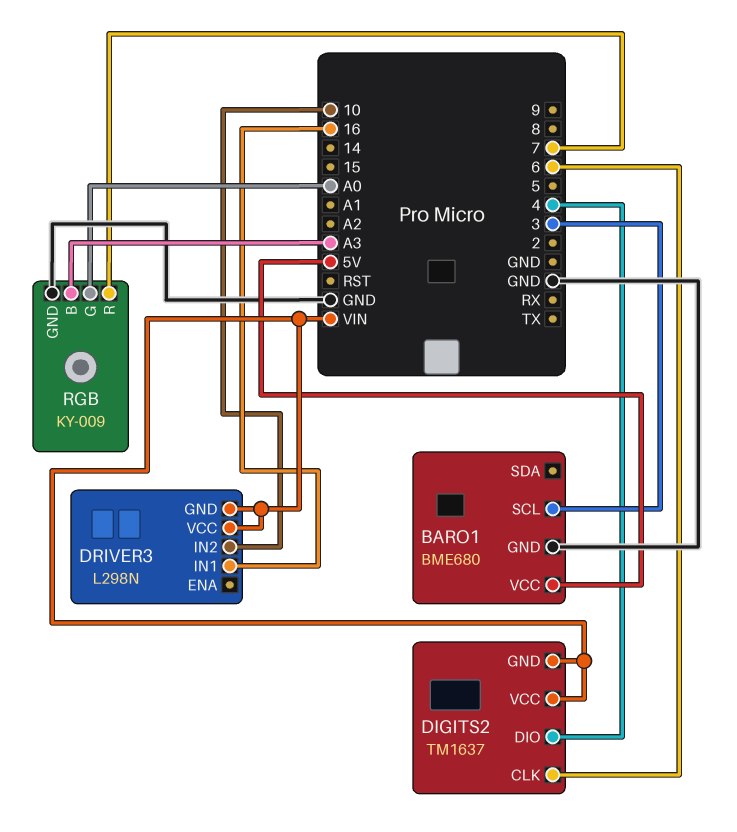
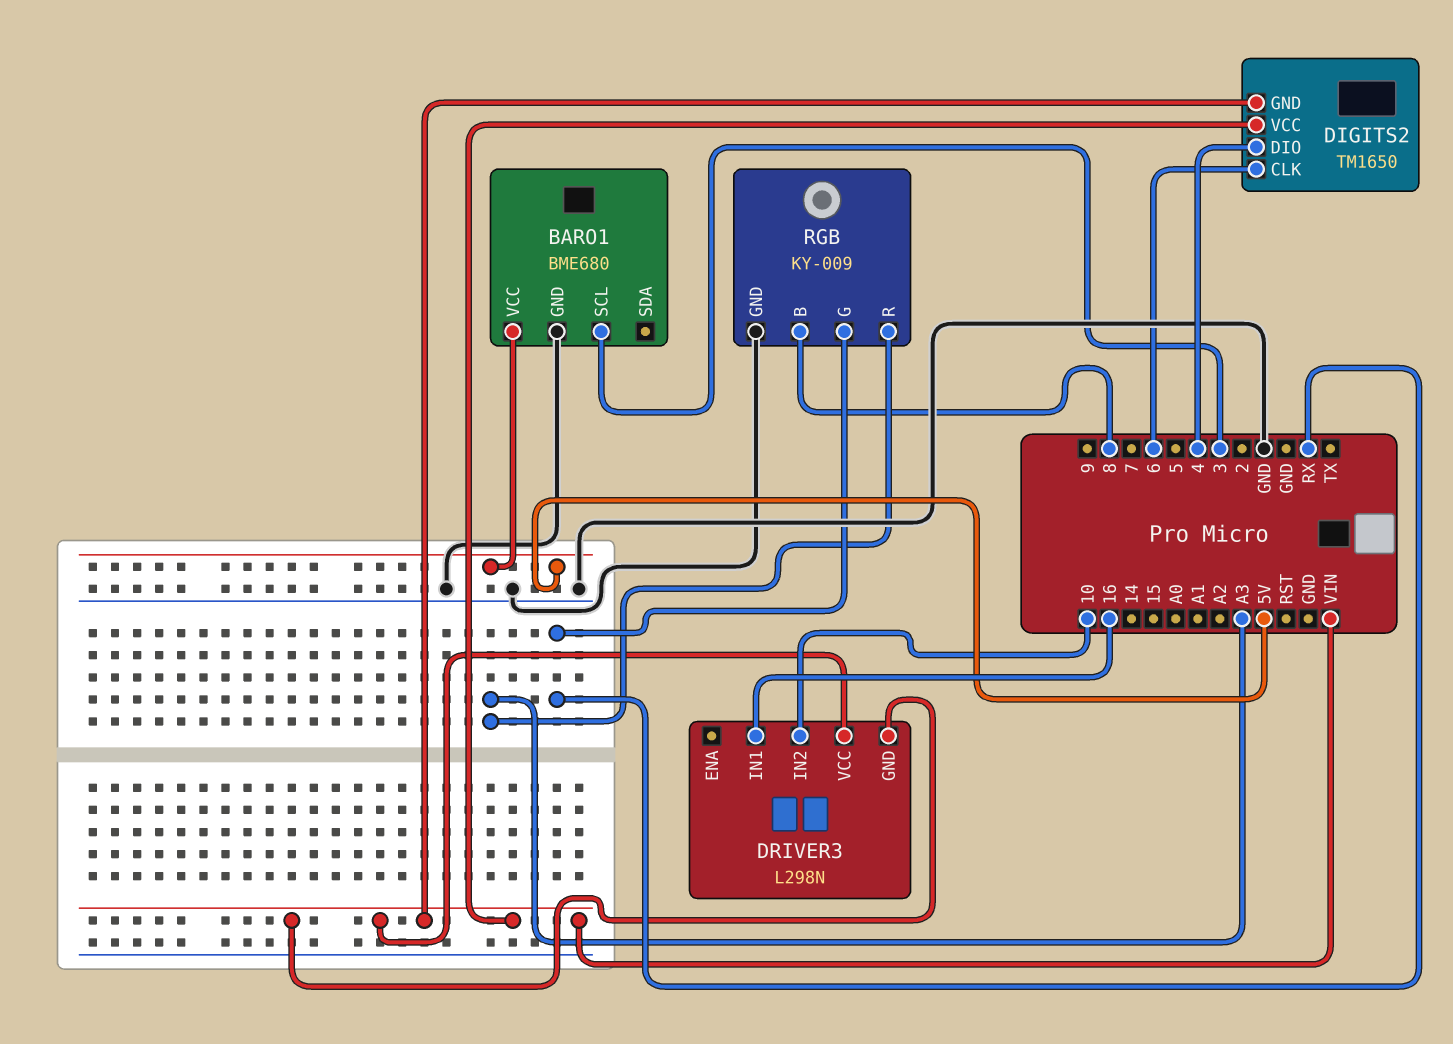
DIGITS2: TM1637 -> TM1650
RGB pin B: A3 -> 8
RGB pin G: A0 -> RX
RGB pin R: 7 -> A3

